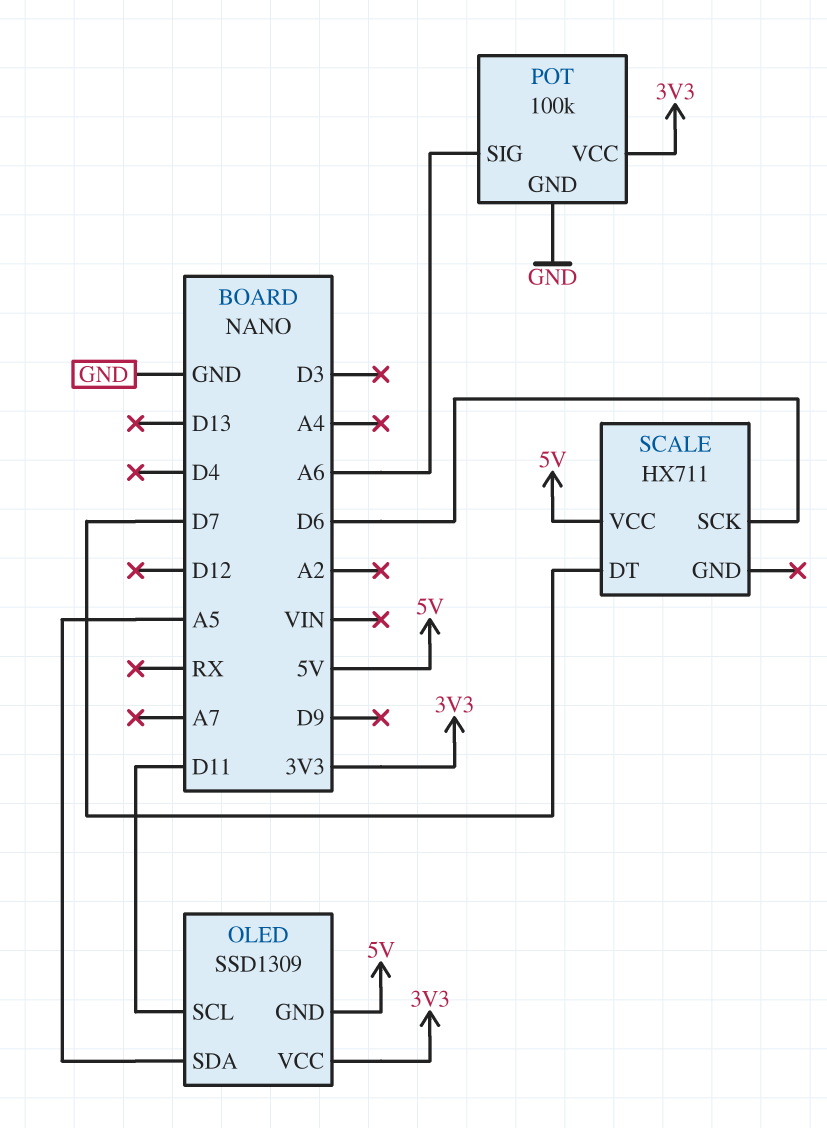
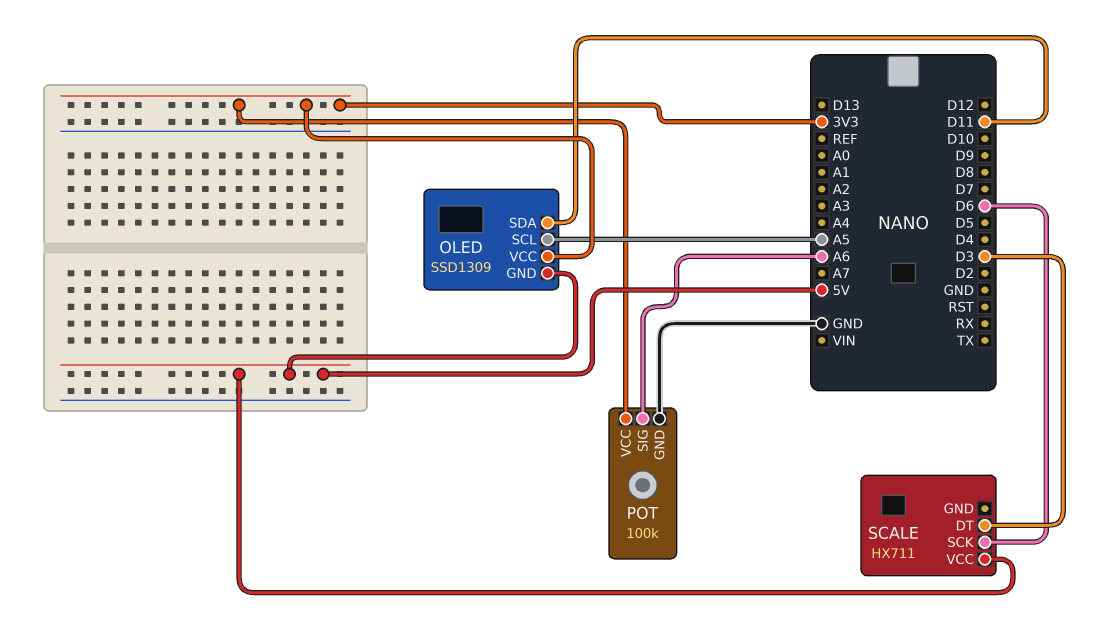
OLED pin SCL: D11 -> A5
OLED pin SDA: A5 -> D11
SCALE pin DT: D7 -> D3

